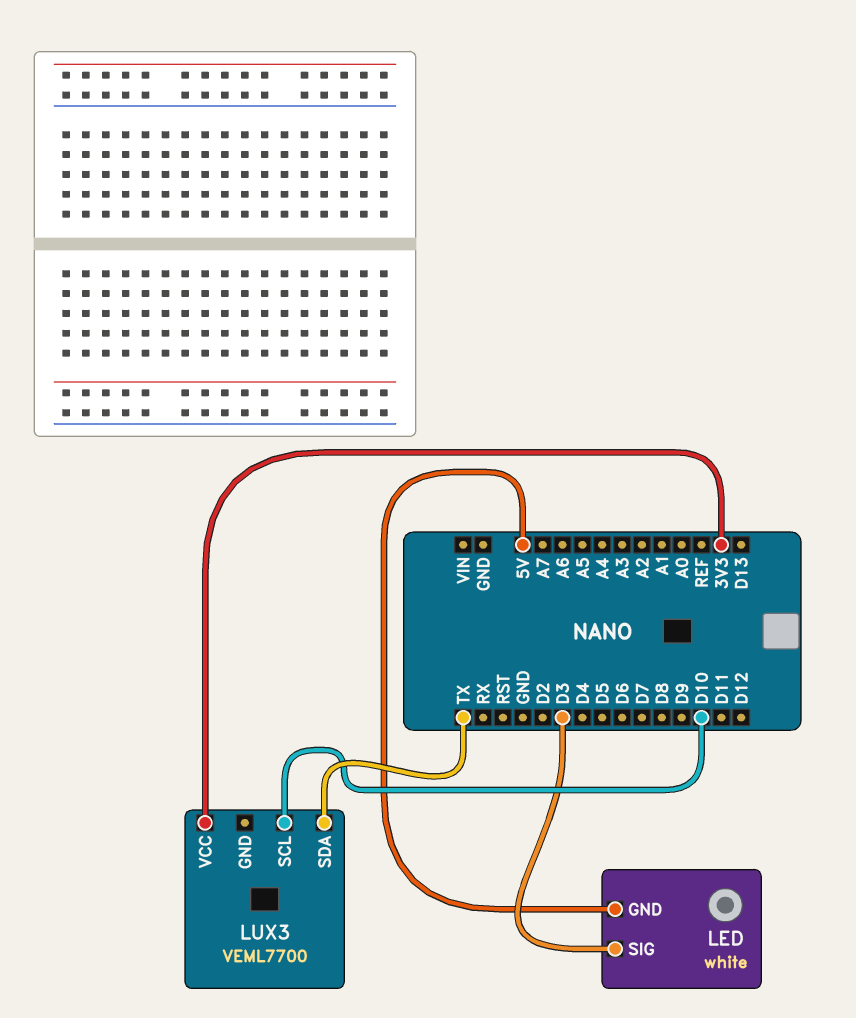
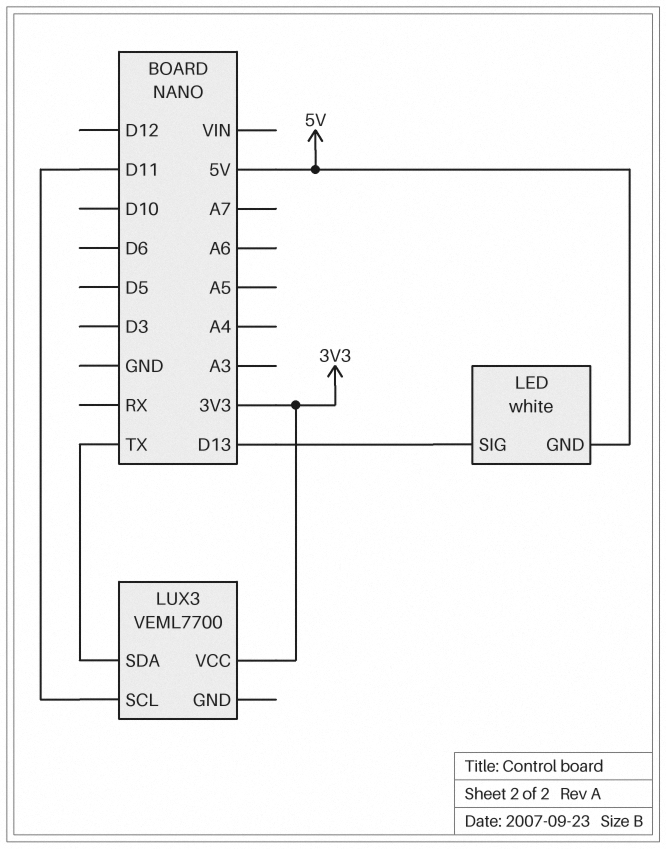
LED pin SIG: D3 -> D13
LUX3 pin SCL: D10 -> D11

